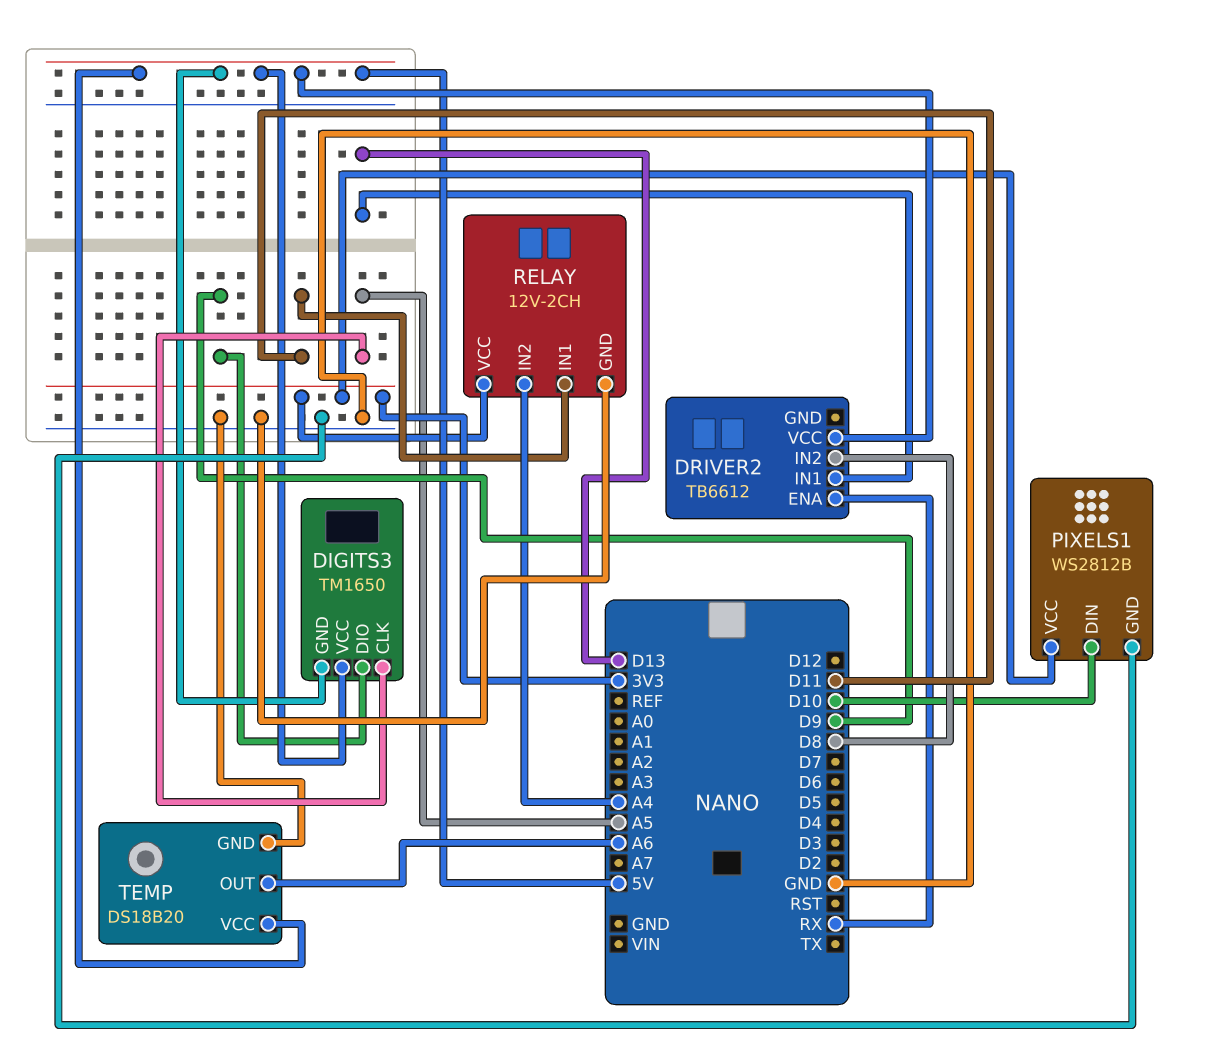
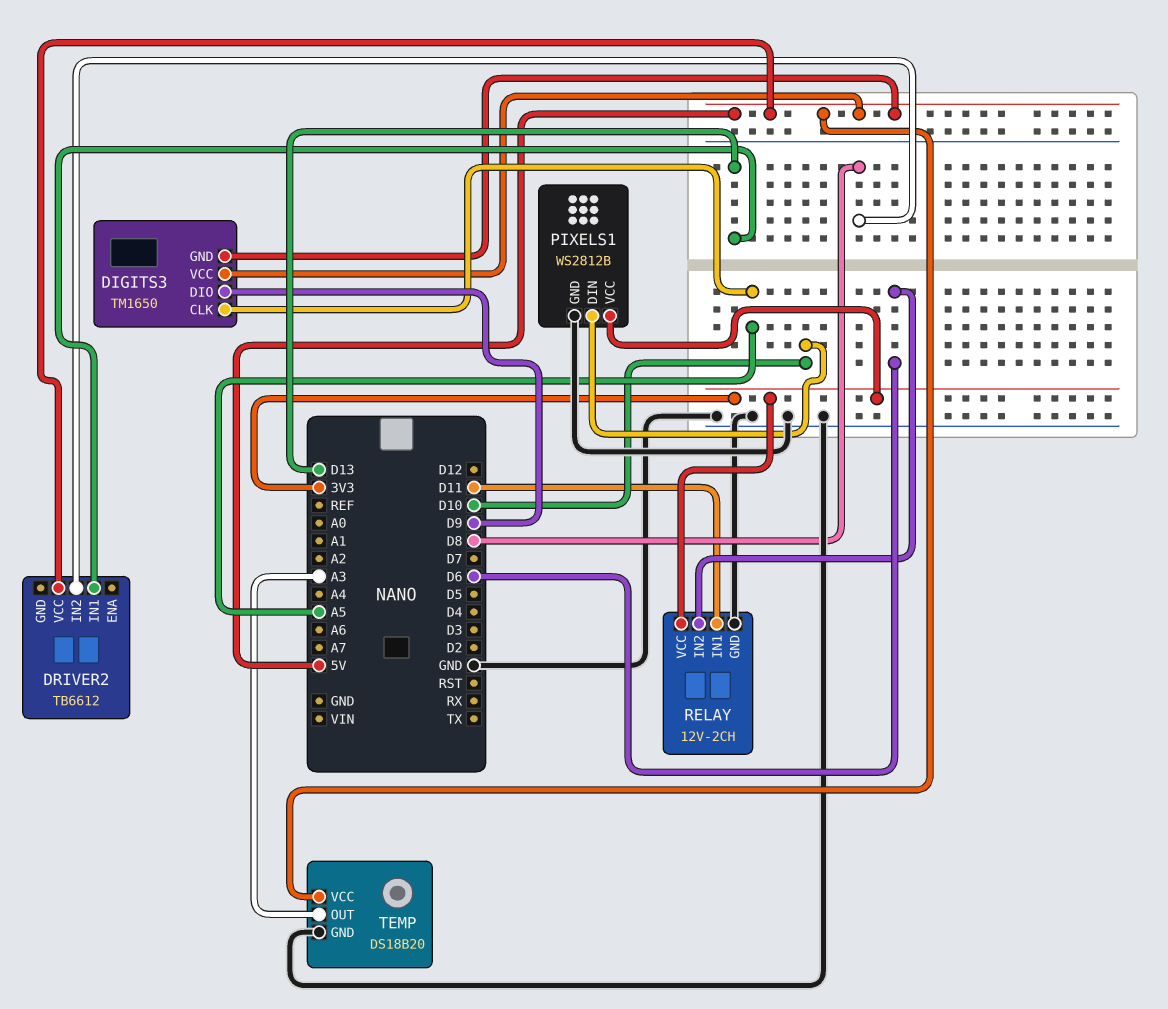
DRIVER2 pin ENA: RX -> none
RELAY pin IN2: A4 -> D6
TEMP pin OUT: A6 -> A3

